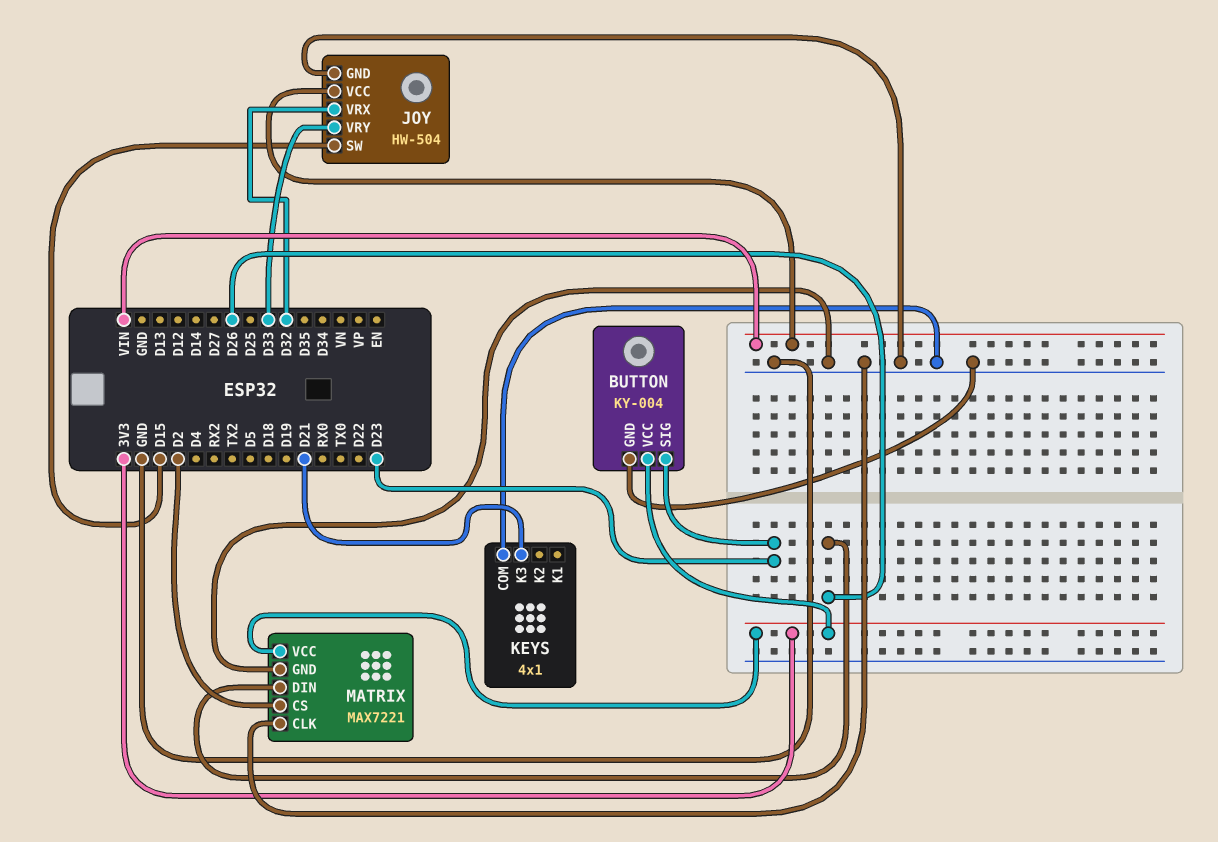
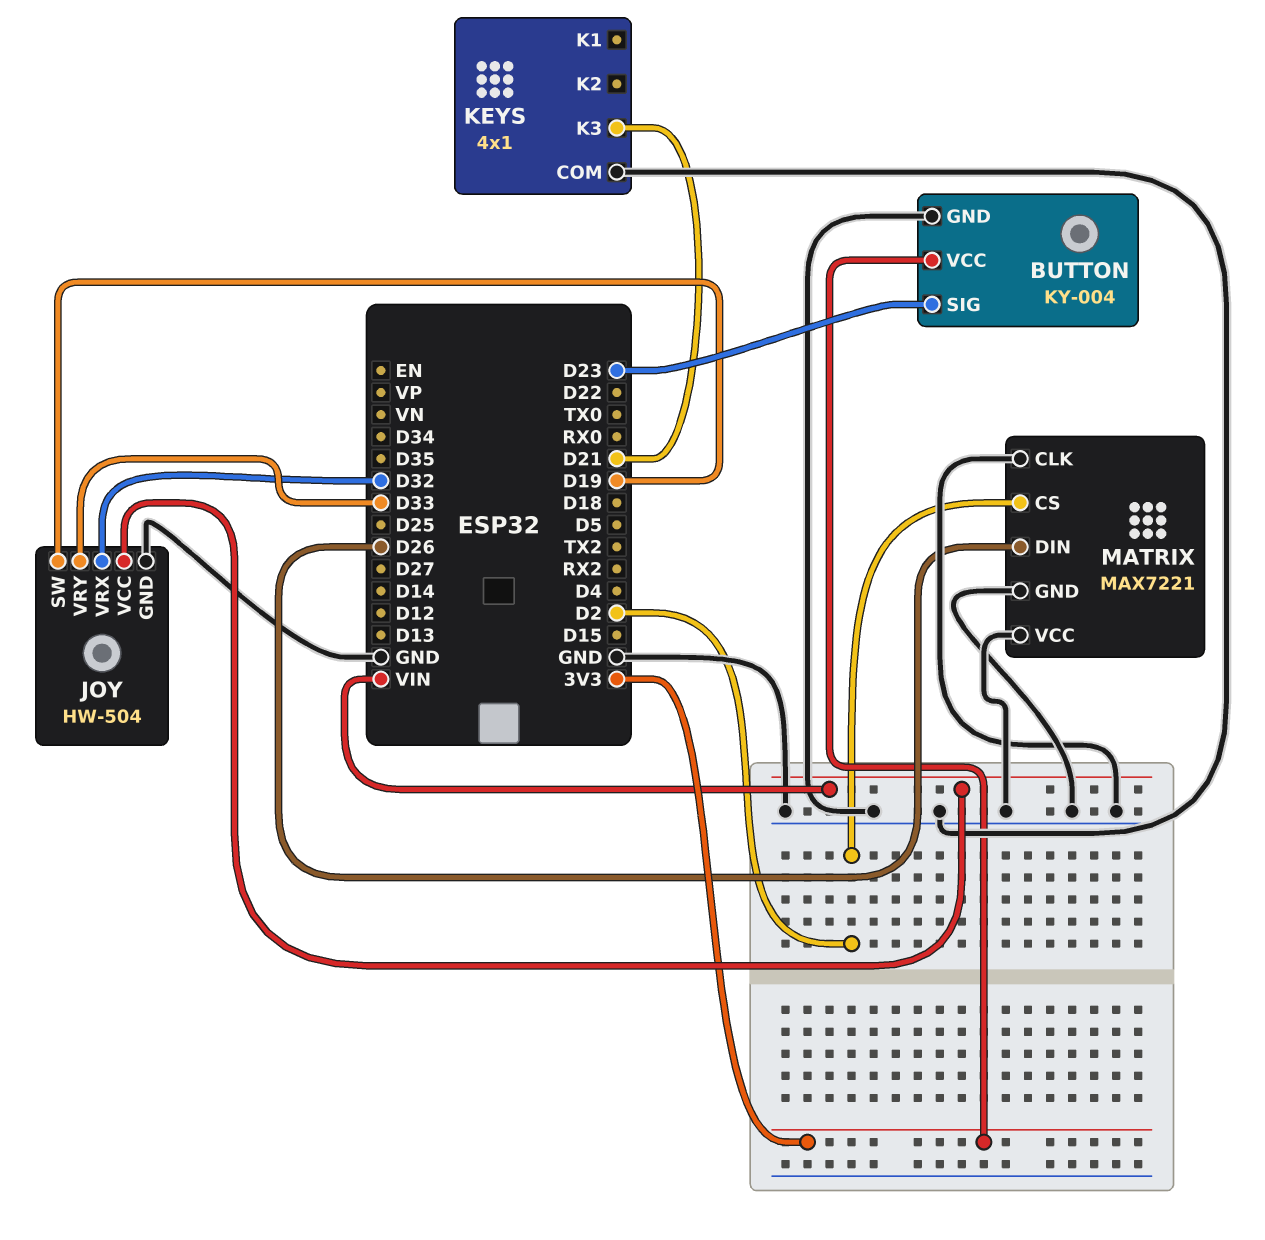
JOY pin SW: D15 -> D19
MATRIX pin VCC: 3V3 -> GND

